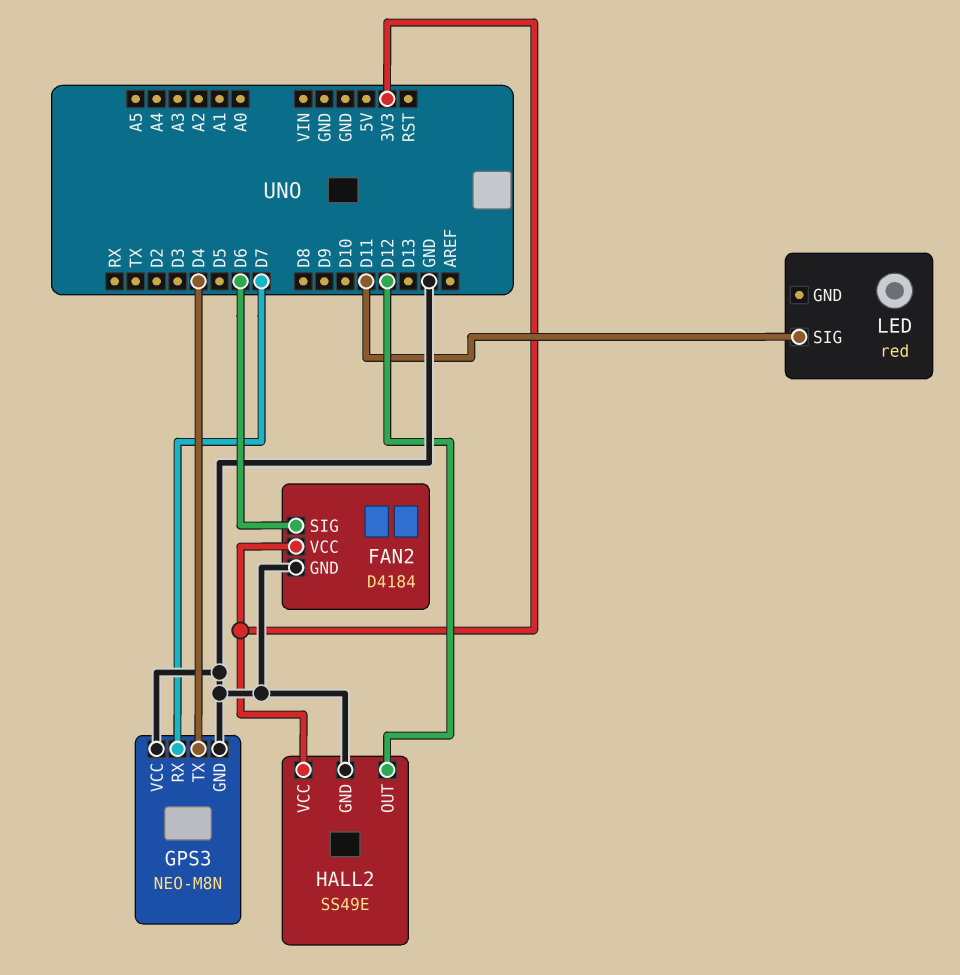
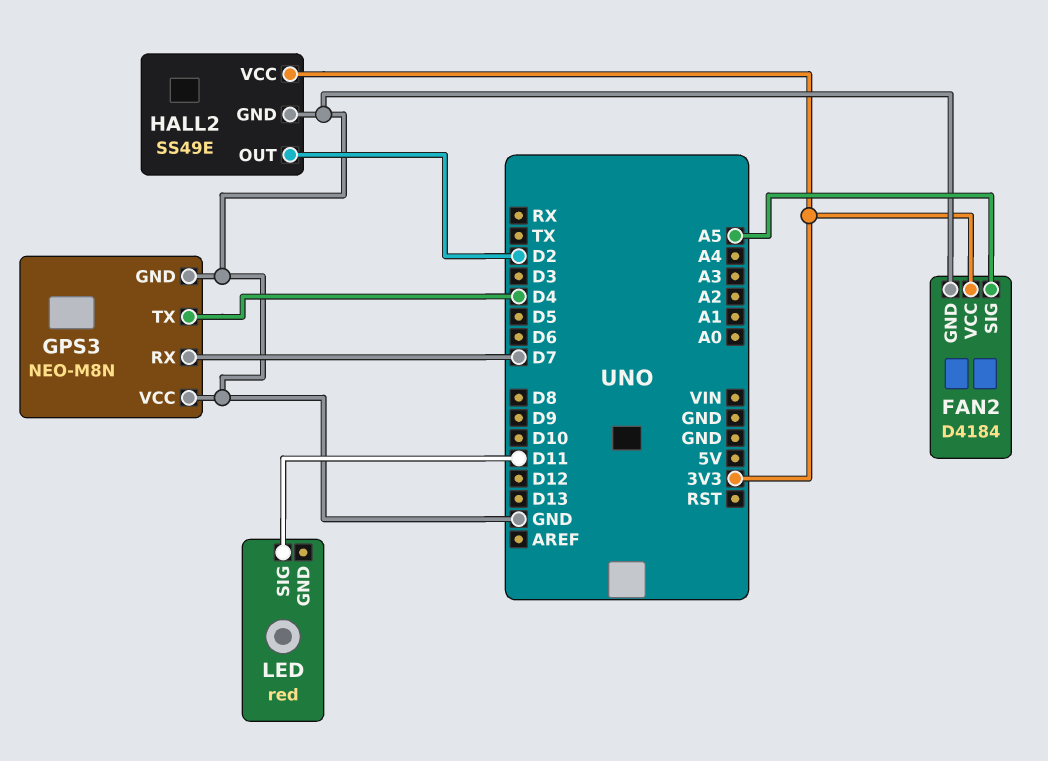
FAN2 pin SIG: D6 -> A5
HALL2 pin OUT: D12 -> D2

